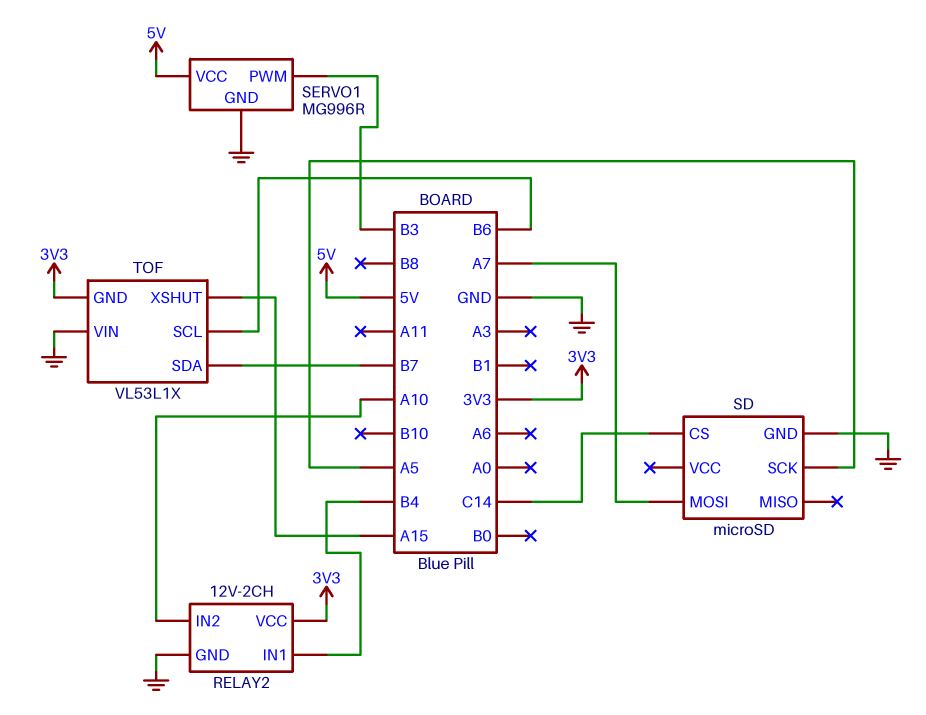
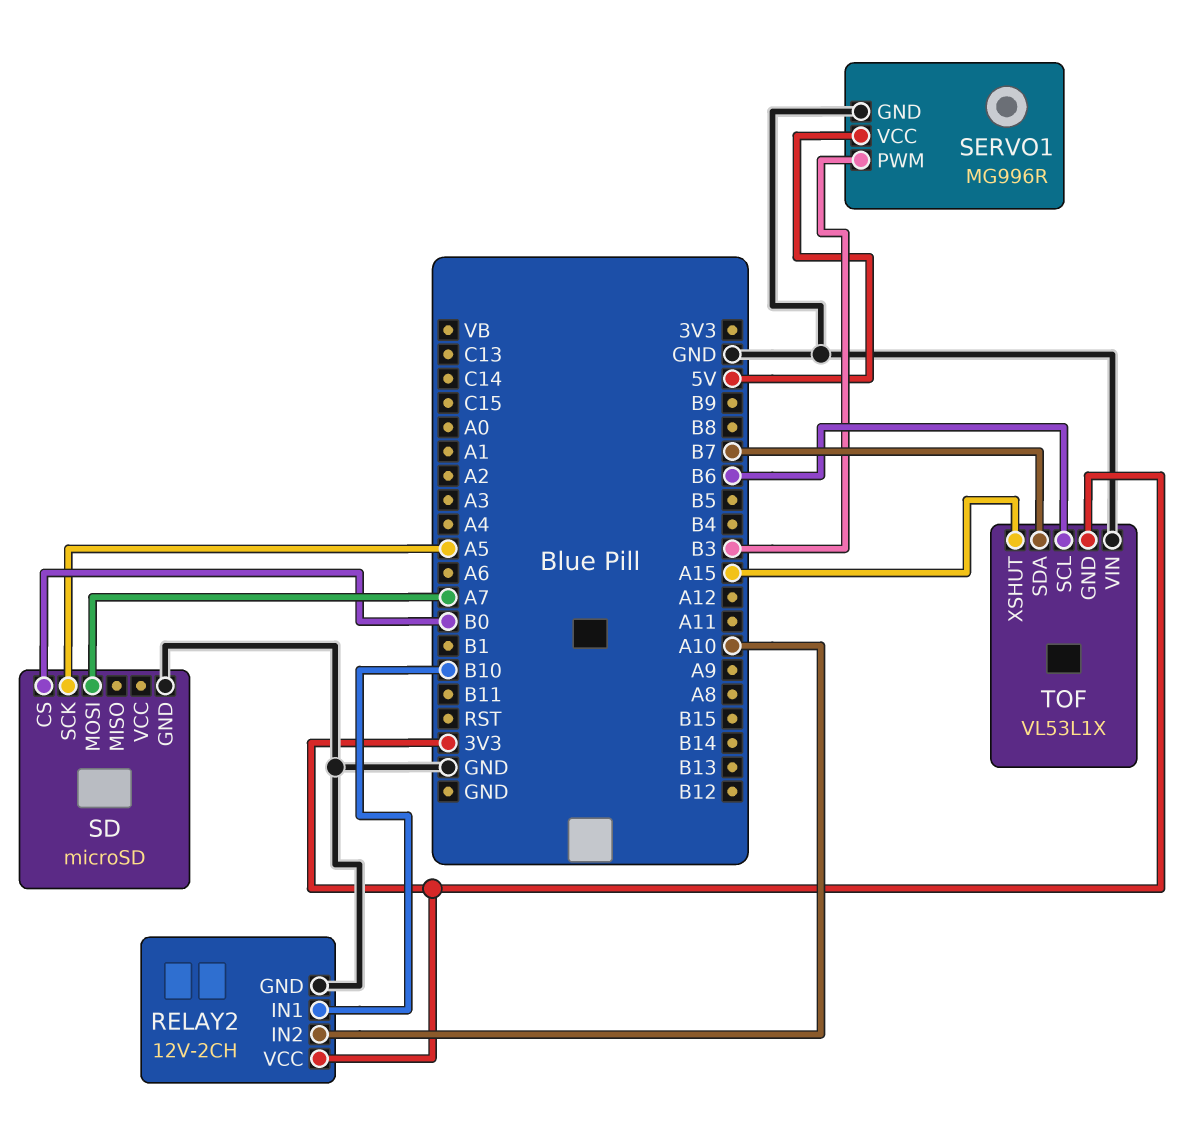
RELAY2 pin IN1: B4 -> B10
SD pin CS: C14 -> B0

